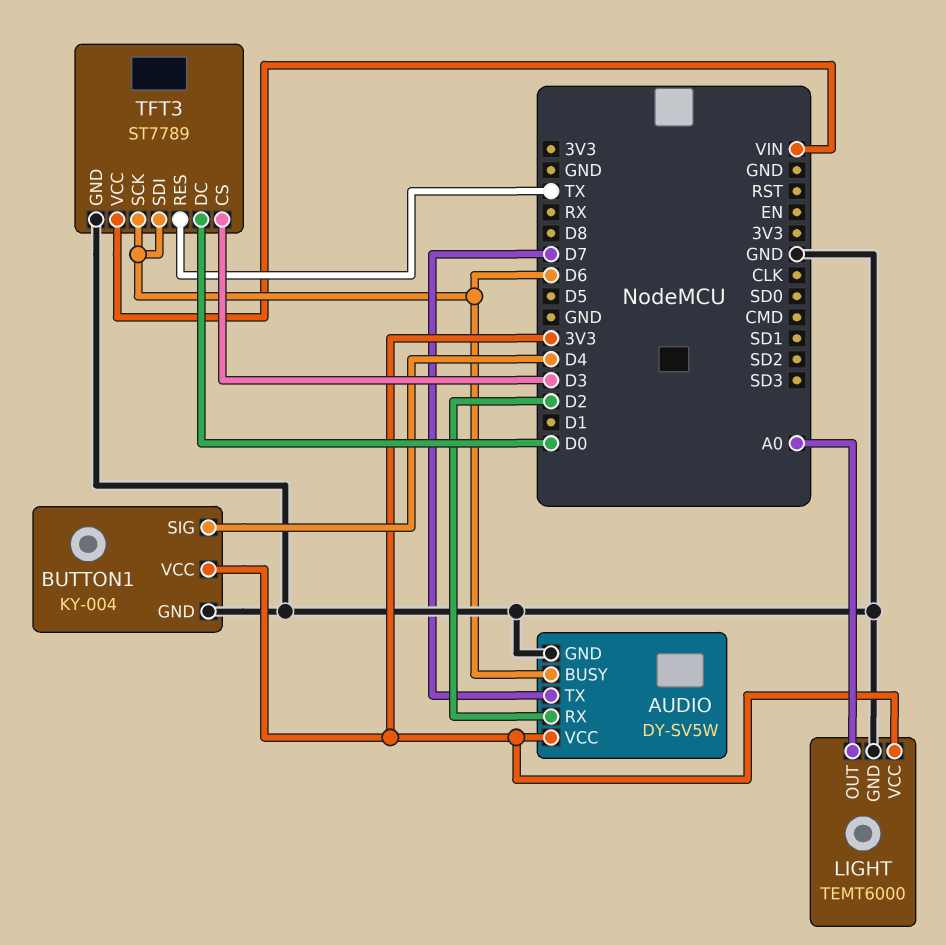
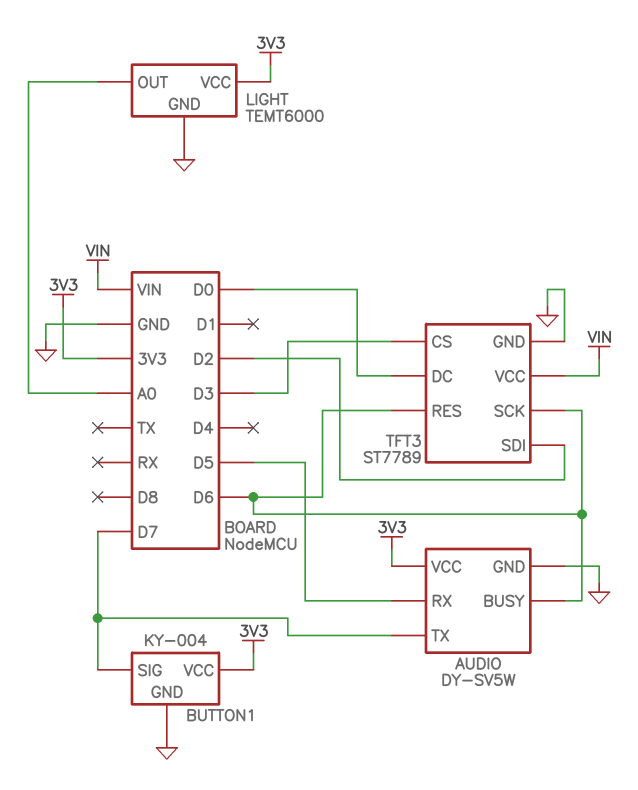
AUDIO pin RX: D2 -> D5
BUTTON1 pin SIG: D4 -> D7
TFT3 pin RES: TX -> D6
TFT3 pin SDI: D6 -> D2

